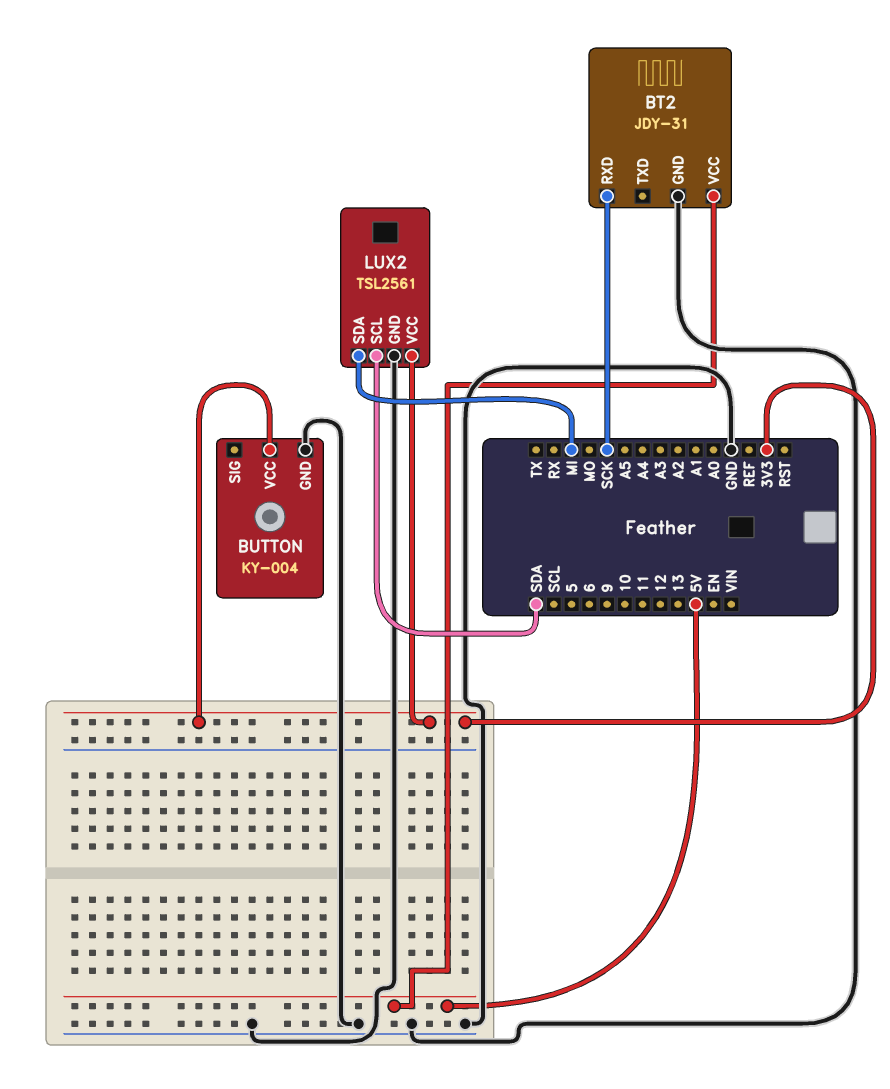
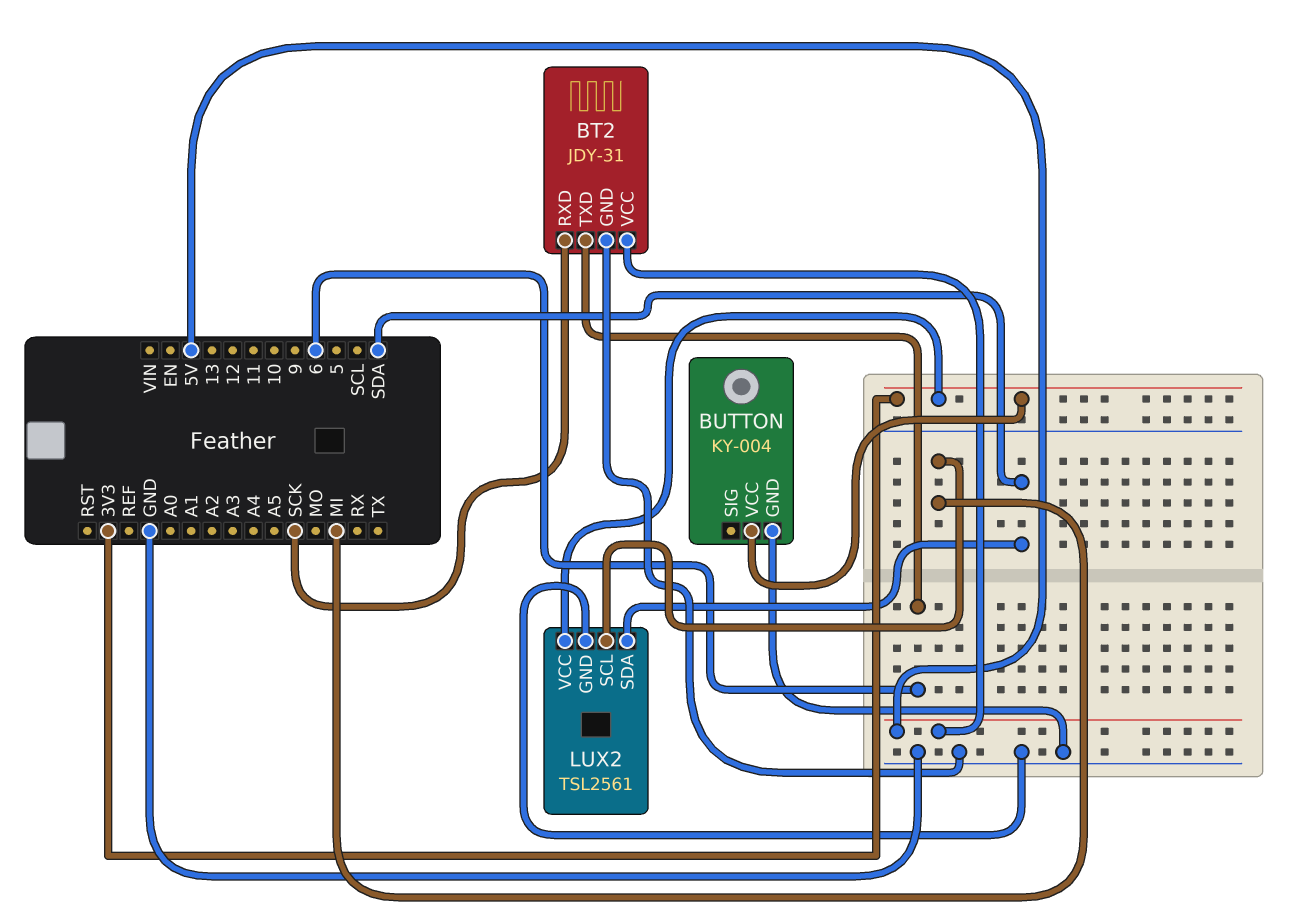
BT2 pin TXD: none -> 6
LUX2 pin SCL: SDA -> MI
LUX2 pin SDA: MI -> SDA

